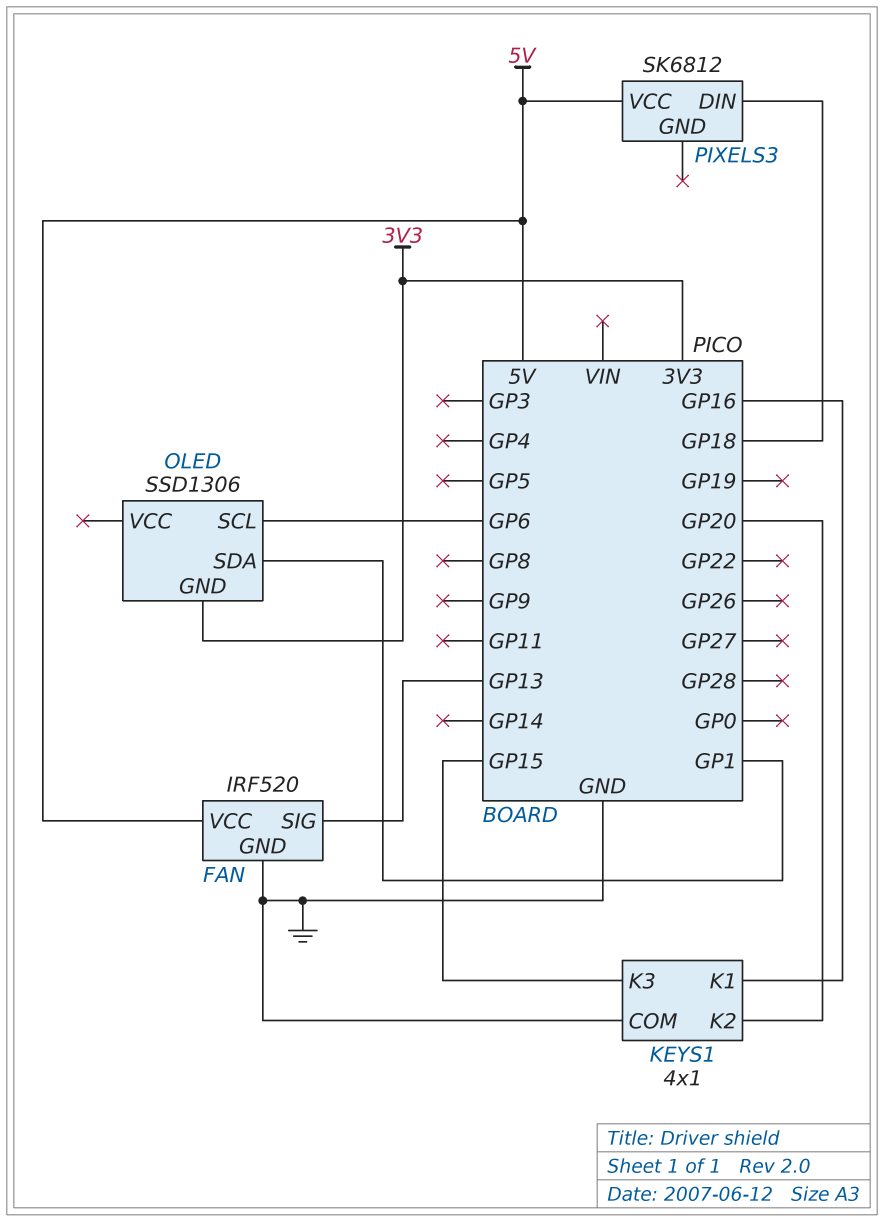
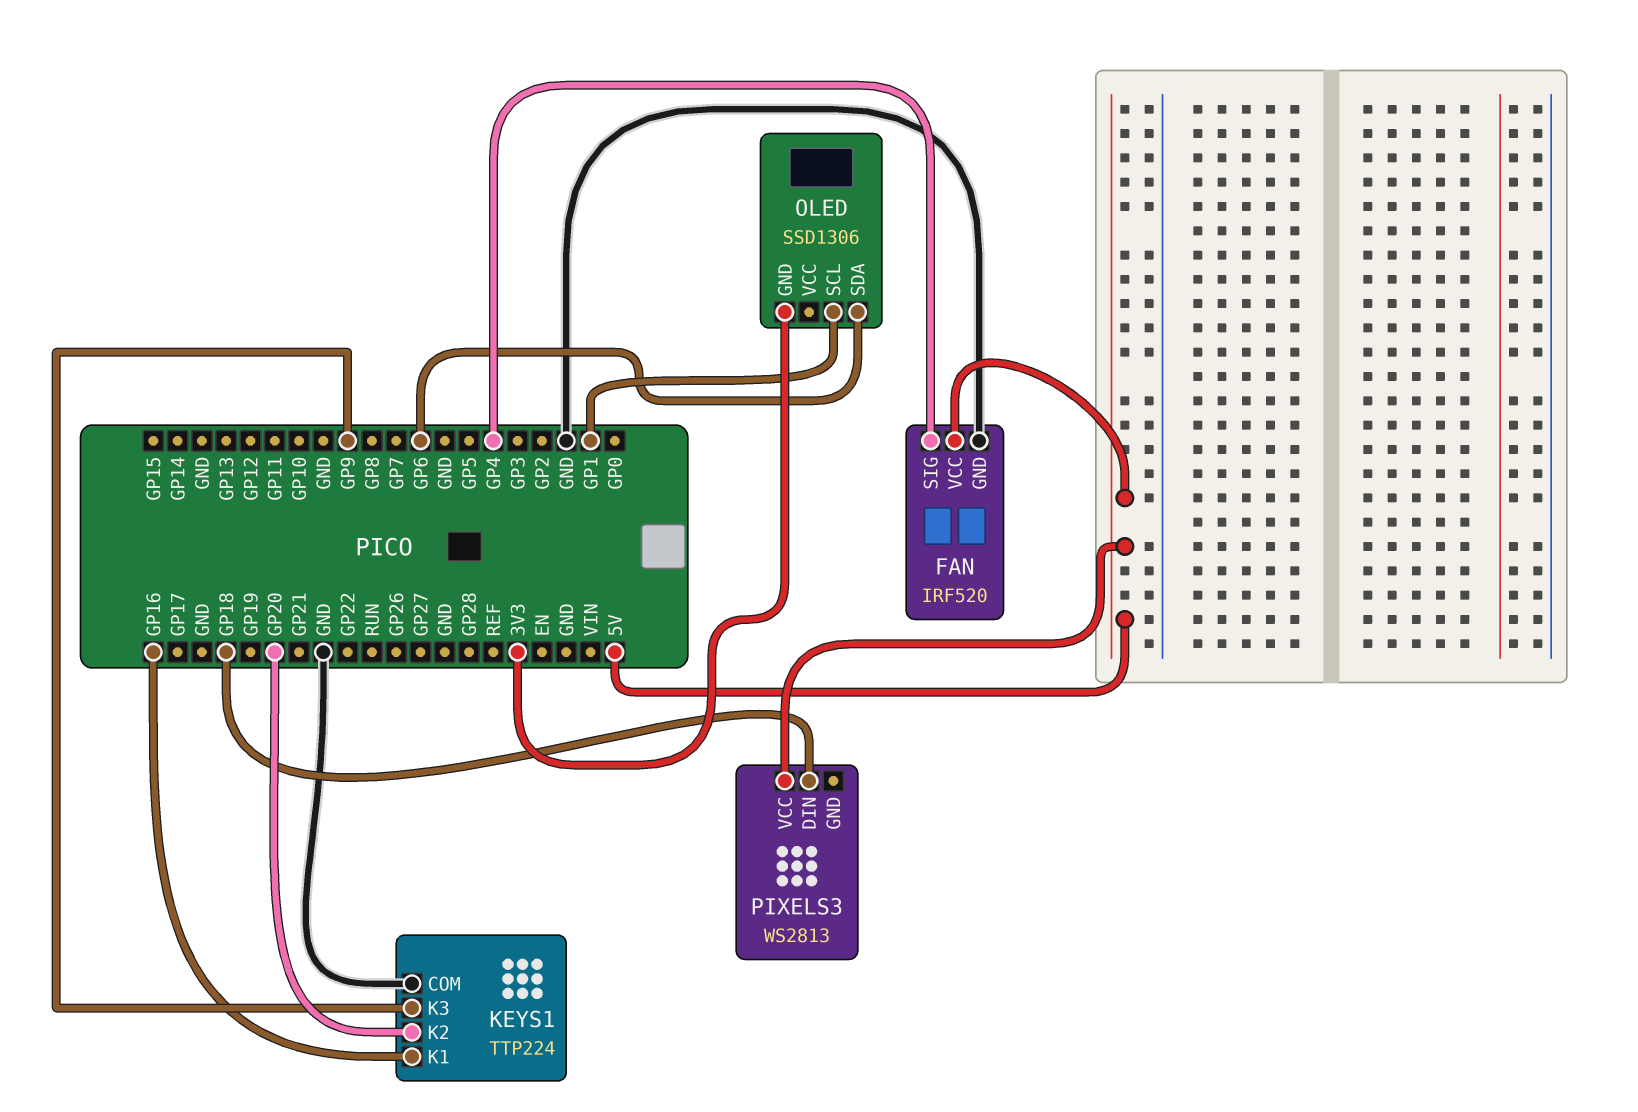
FAN pin SIG: GP13 -> GP4
KEYS1: 4x1 -> TTP224
KEYS1 pin K3: GP15 -> GP9
OLED pin SCL: GP6 -> GP1
OLED pin SDA: GP1 -> GP6
PIXELS3: SK6812 -> WS2813

